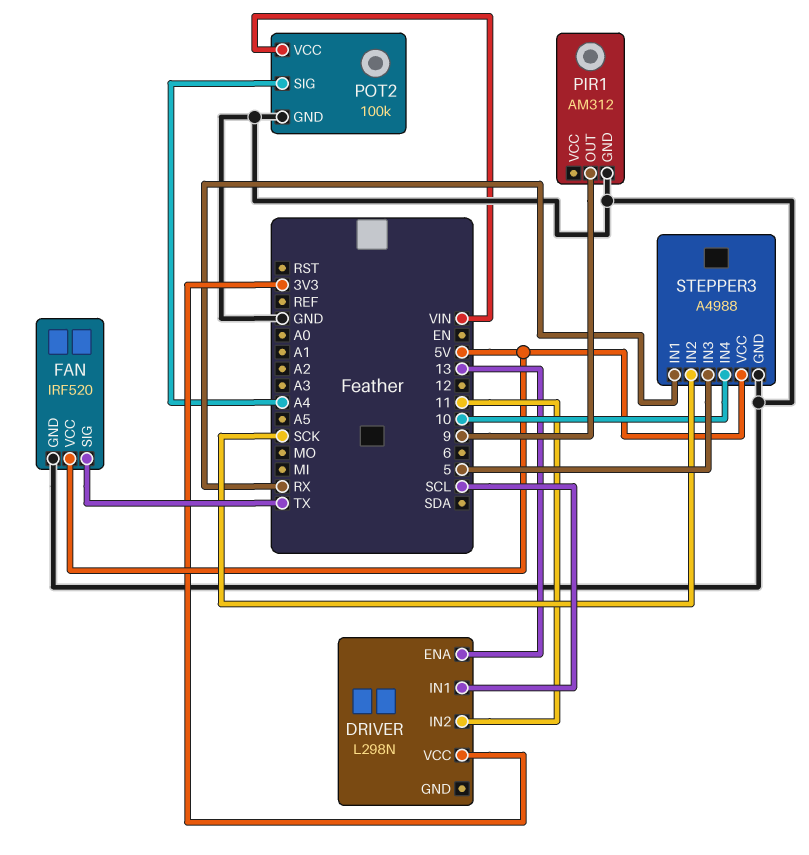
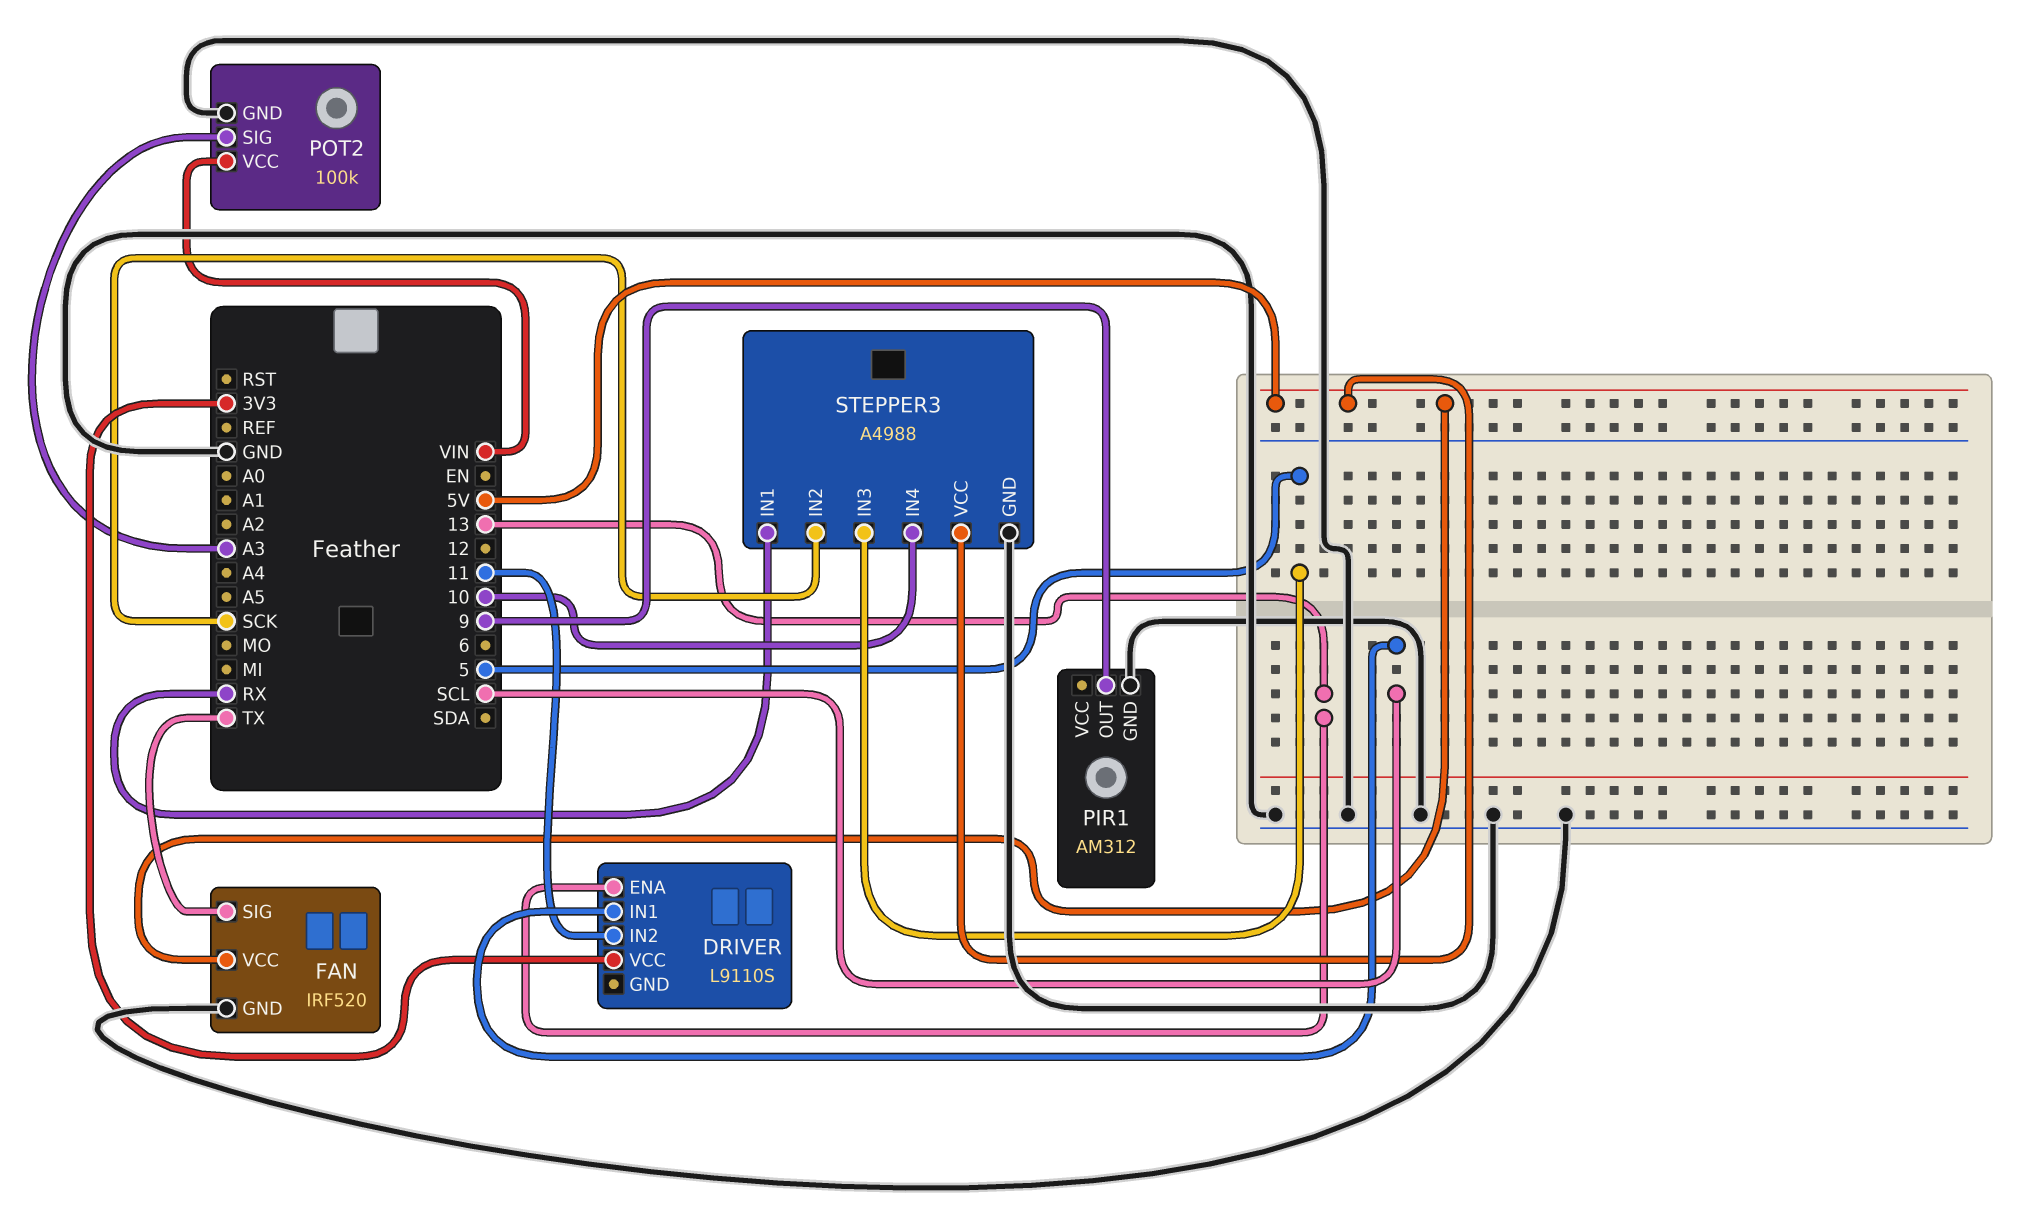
DRIVER: L298N -> L9110S
POT2 pin SIG: A4 -> A3

